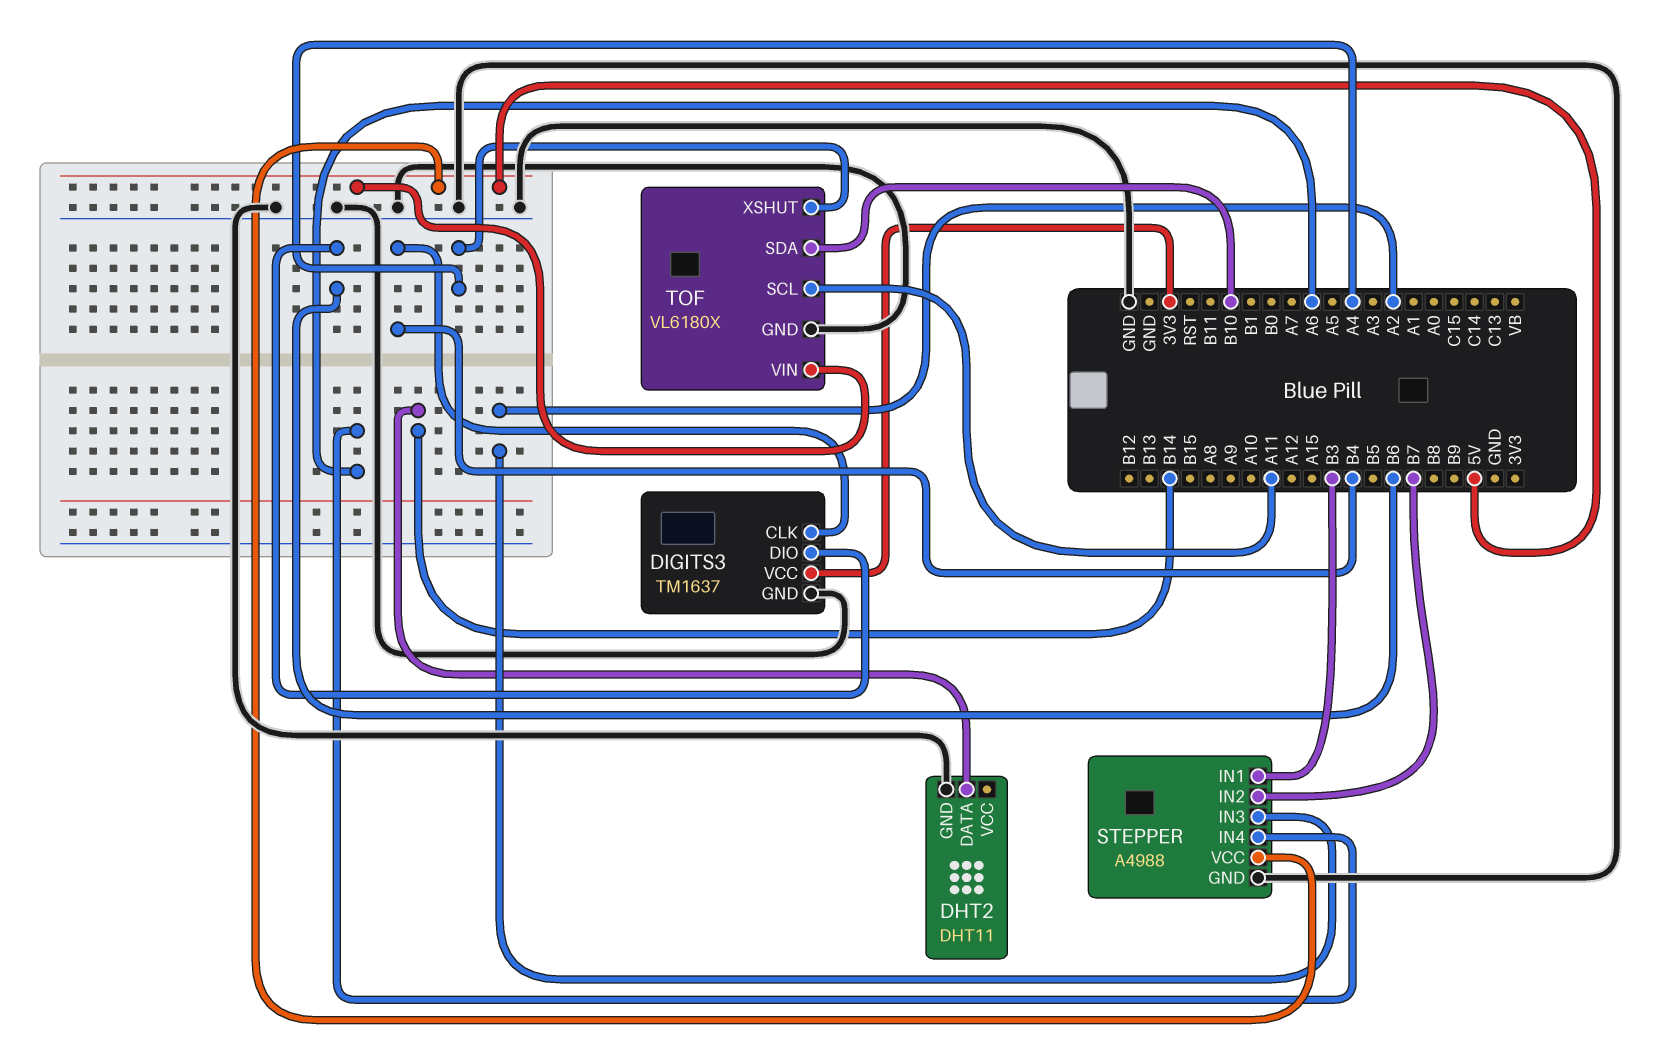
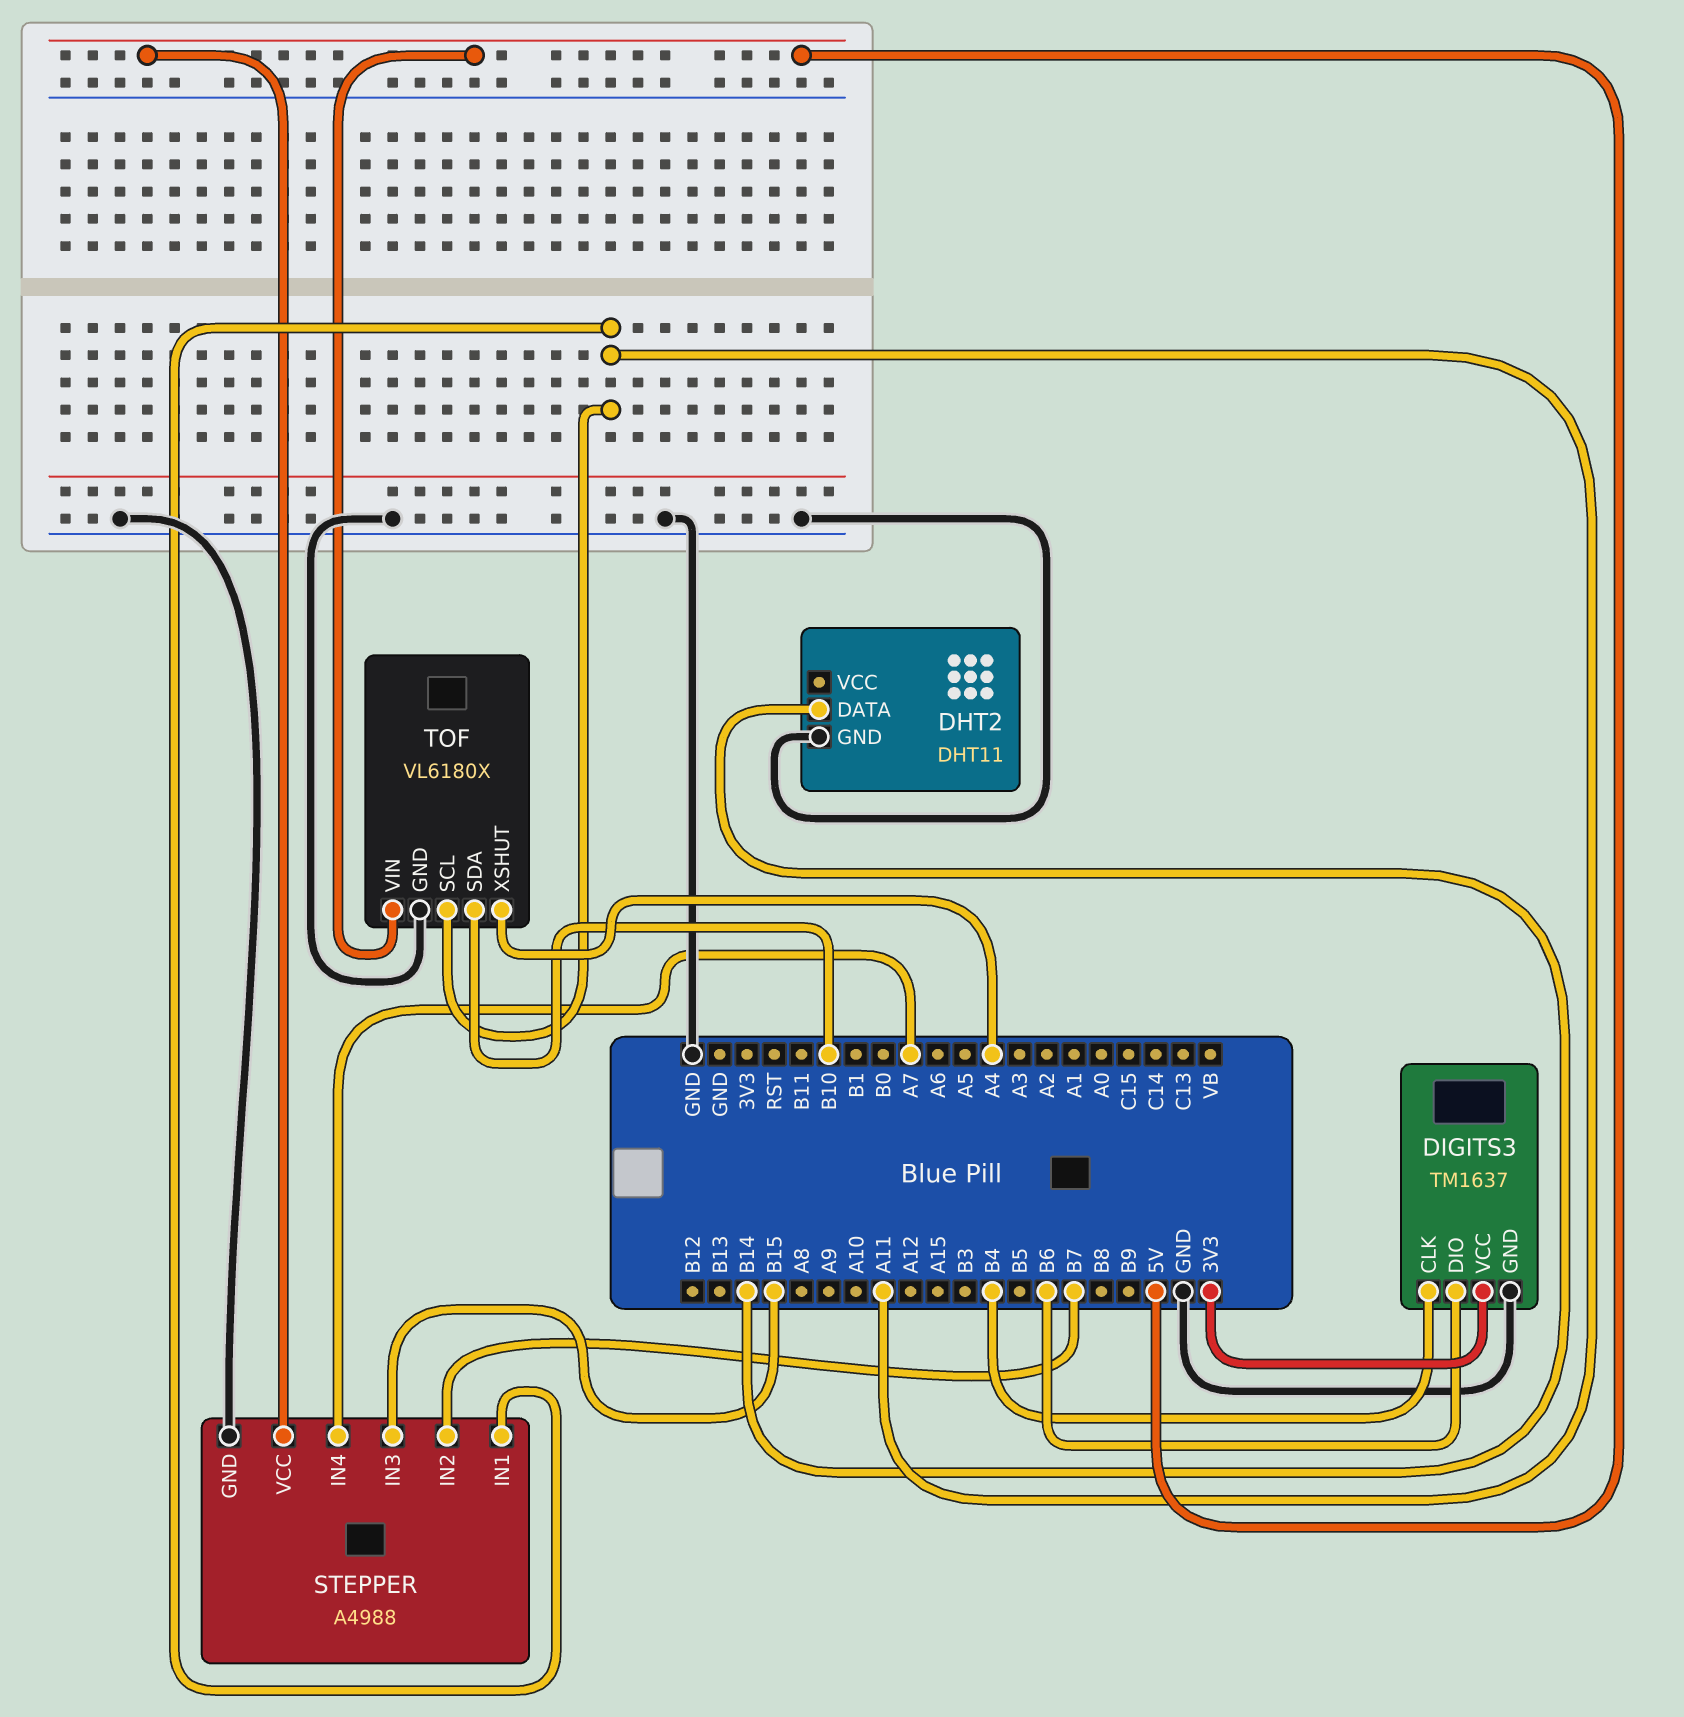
STEPPER pin IN1: B3 -> A11
STEPPER pin IN3: A2 -> B15
STEPPER pin IN4: A6 -> A7

